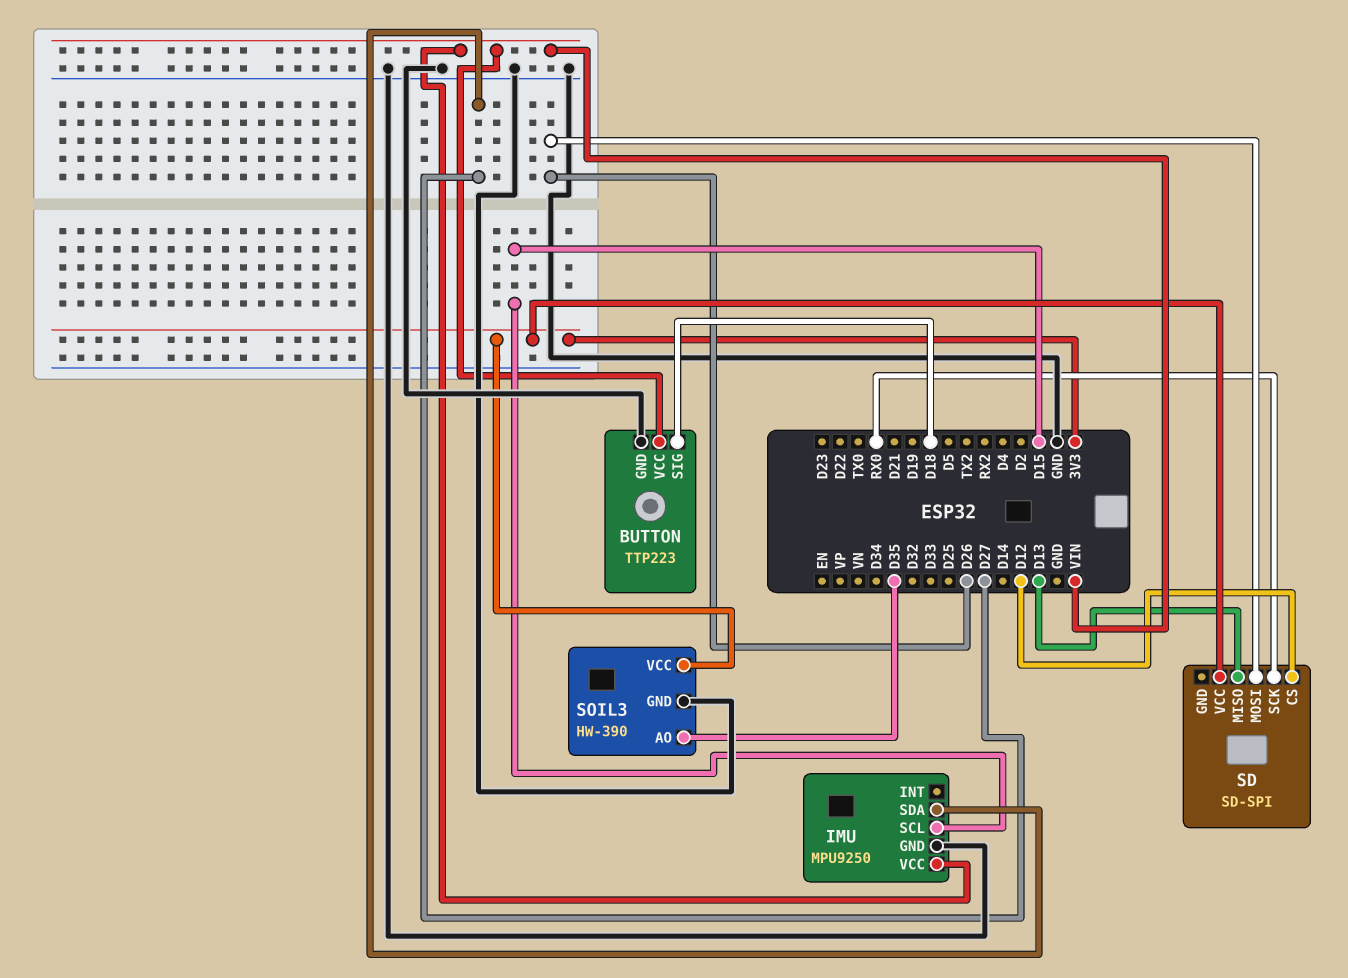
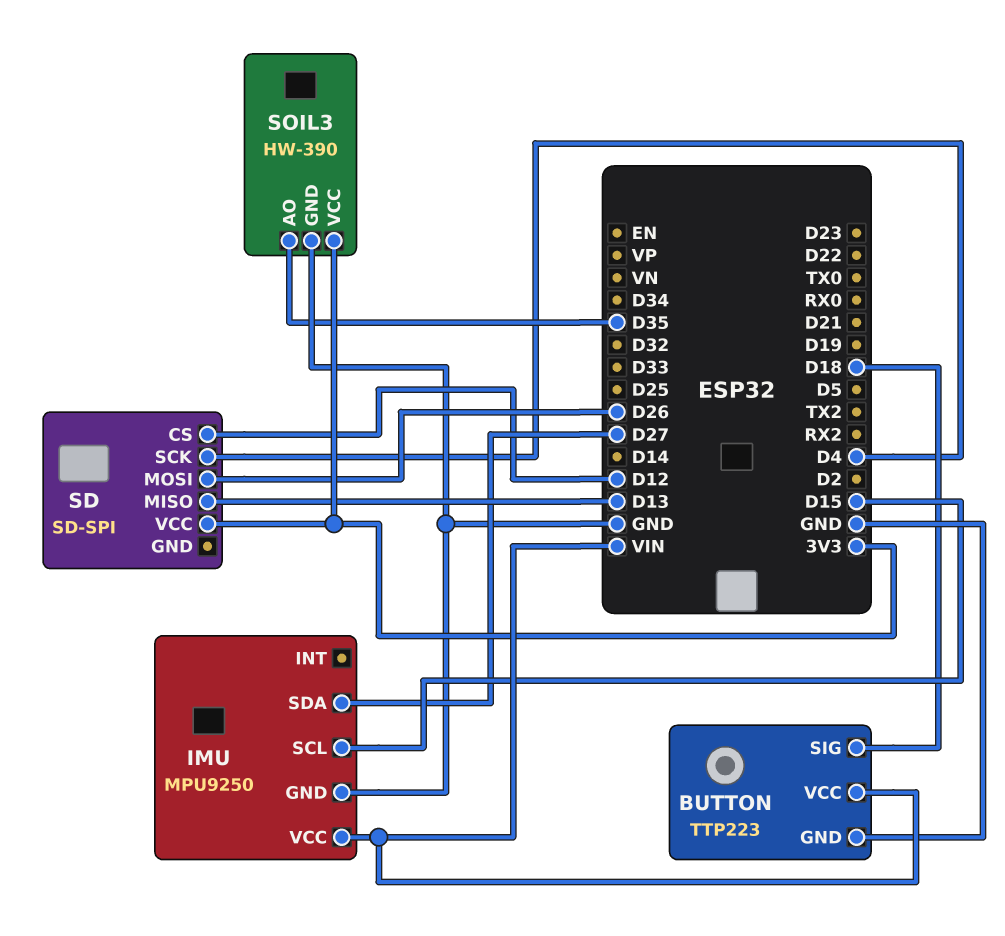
SD pin SCK: RX0 -> D4

